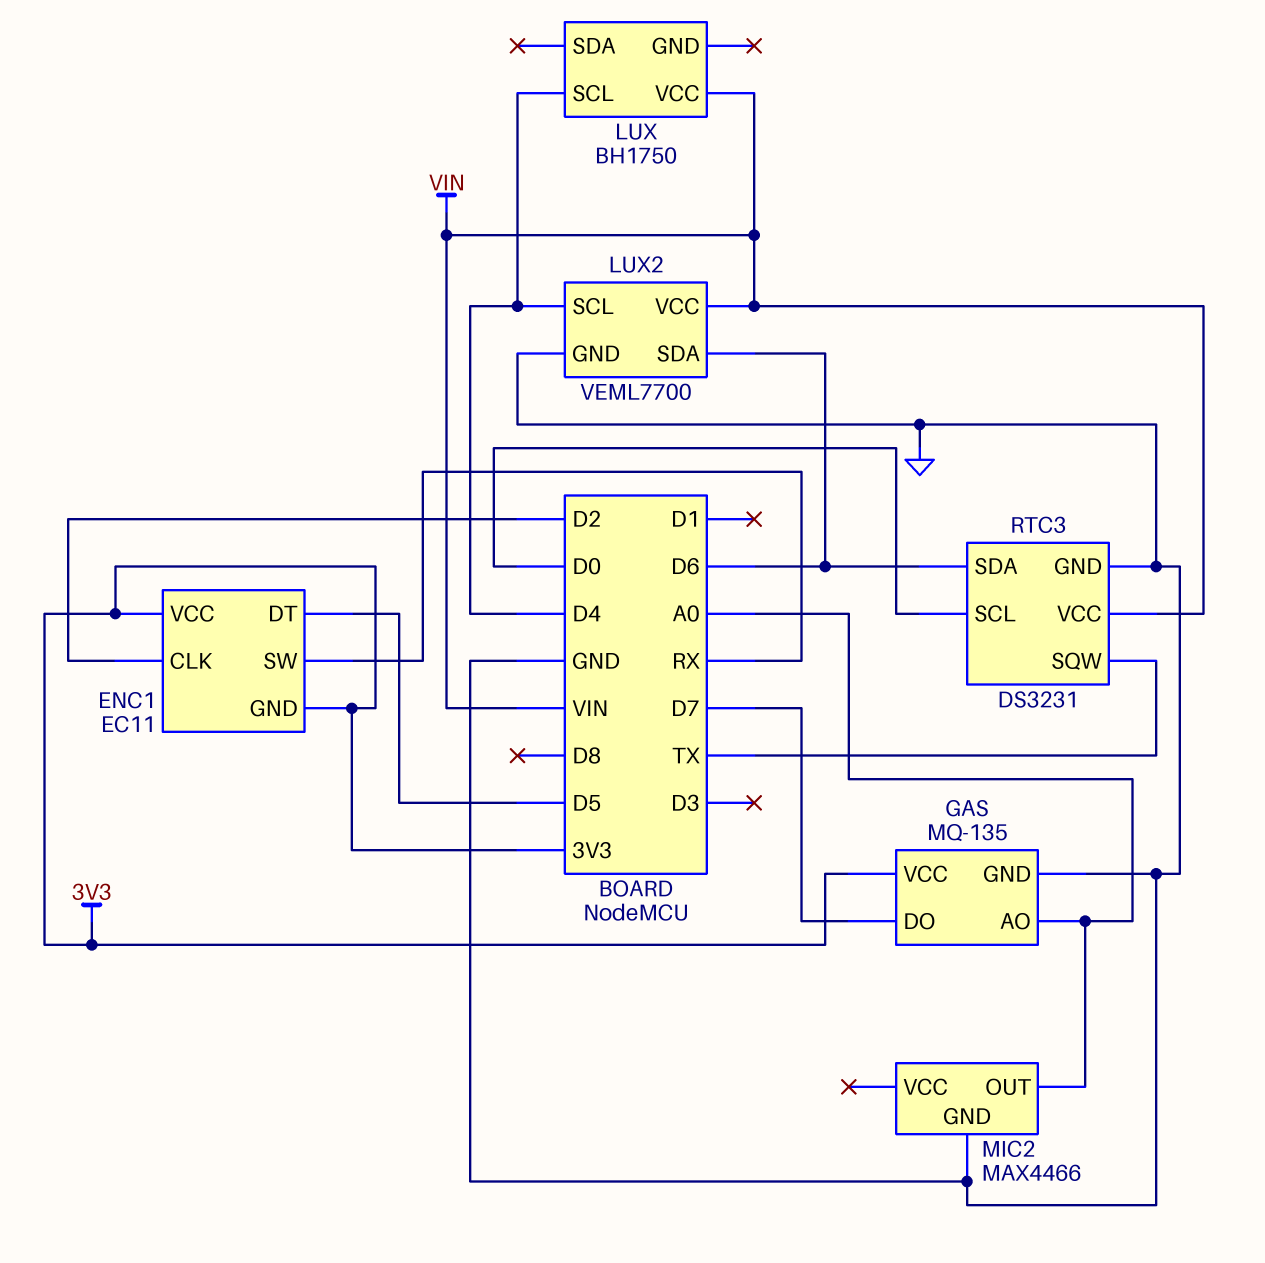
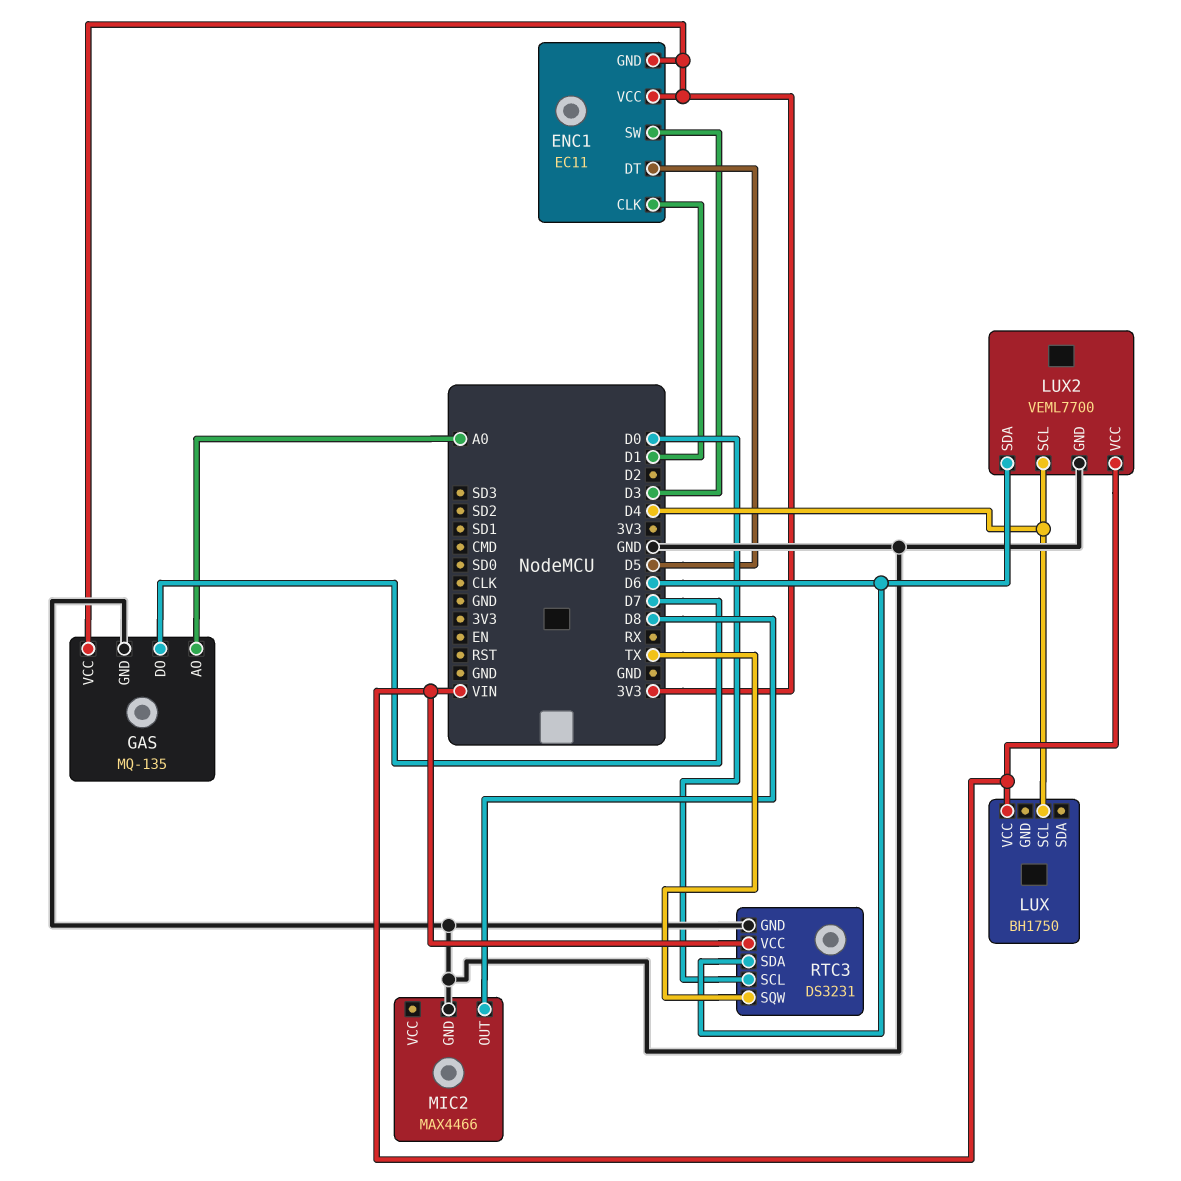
ENC1 pin CLK: D2 -> D1
ENC1 pin SW: RX -> D3
MIC2 pin OUT: A0 -> D8

